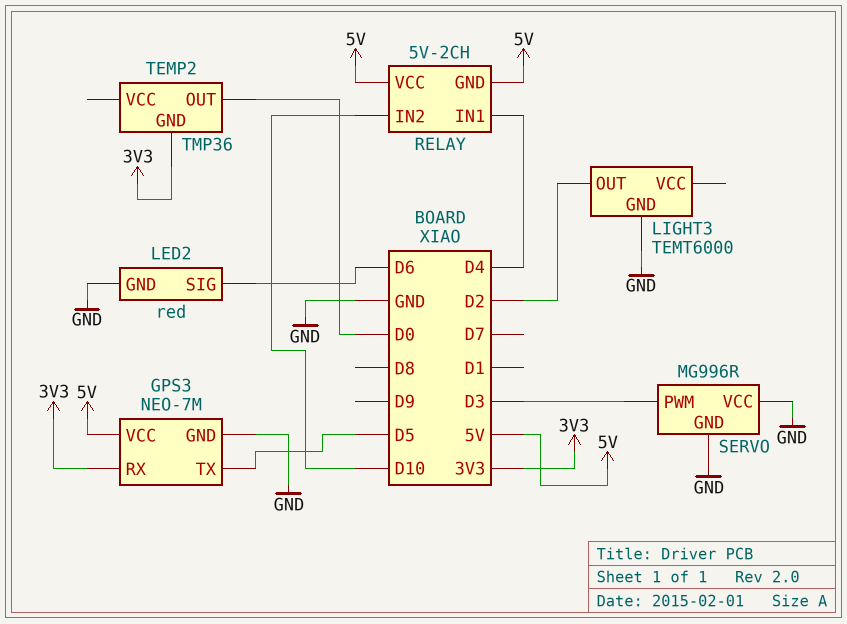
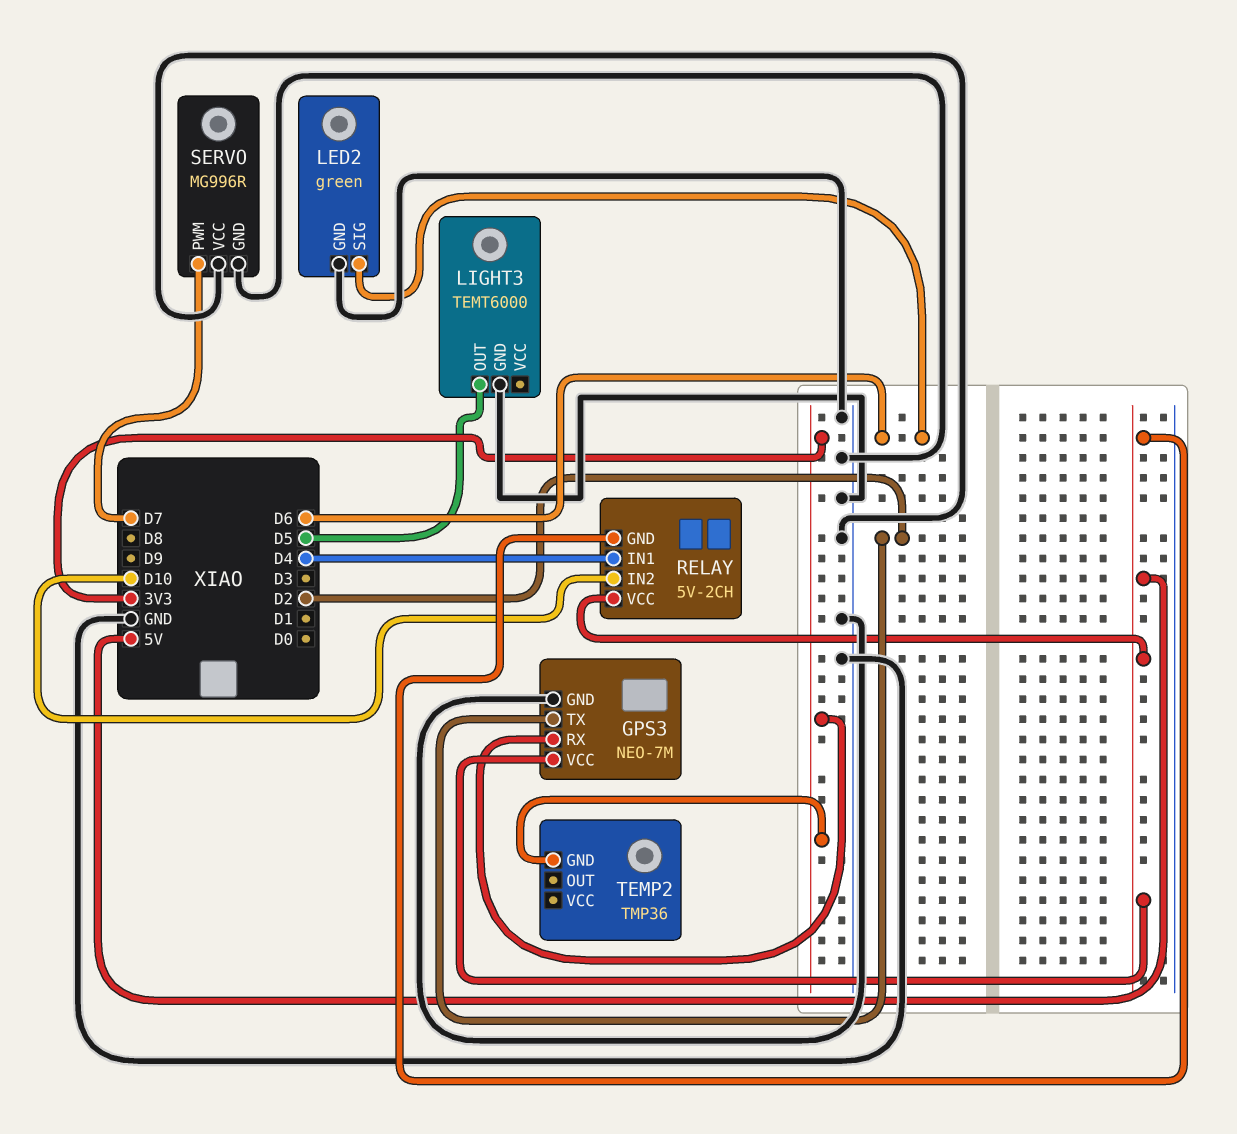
GPS3 pin TX: D5 -> D2
LED2: red -> green
LIGHT3 pin OUT: D2 -> D5
SERVO pin PWM: D3 -> D7
TEMP2 pin OUT: D0 -> none

